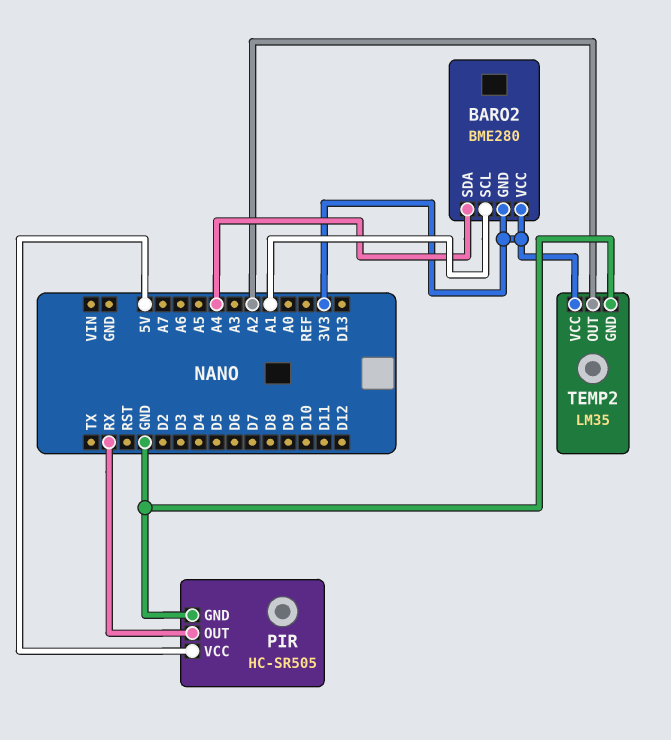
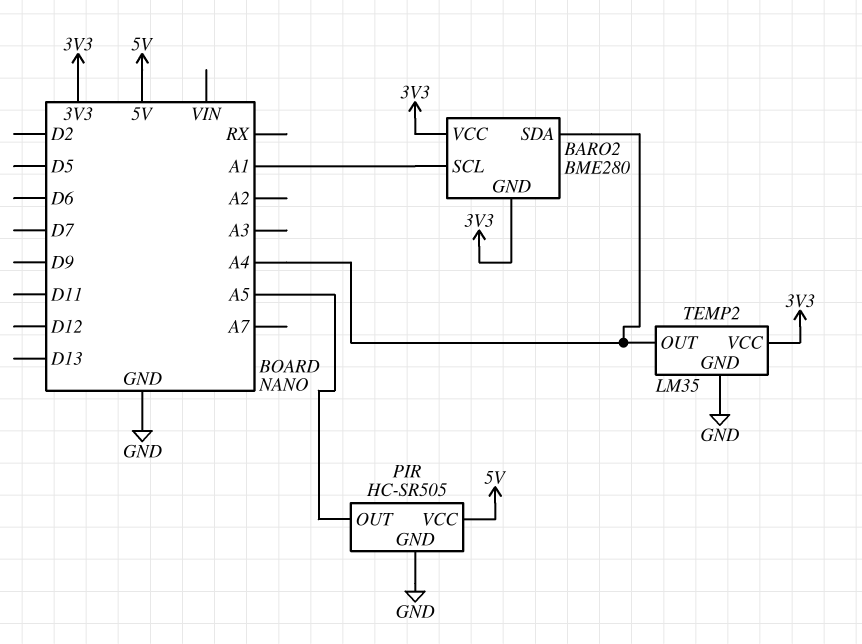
PIR pin OUT: RX -> A5
TEMP2 pin OUT: A2 -> A4

